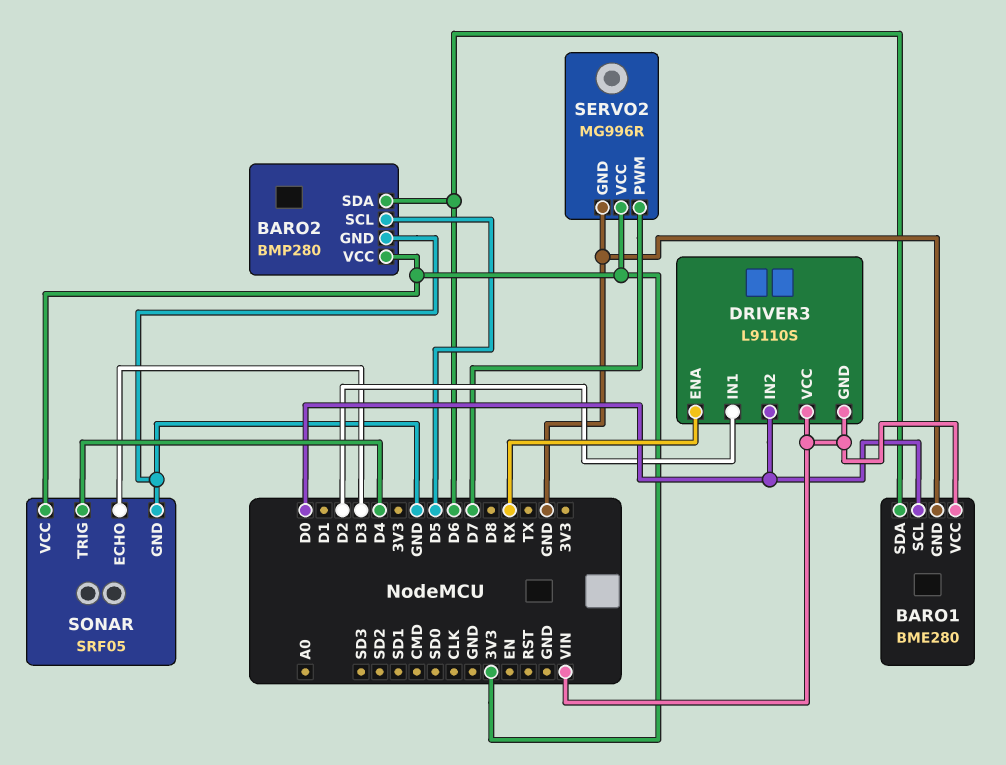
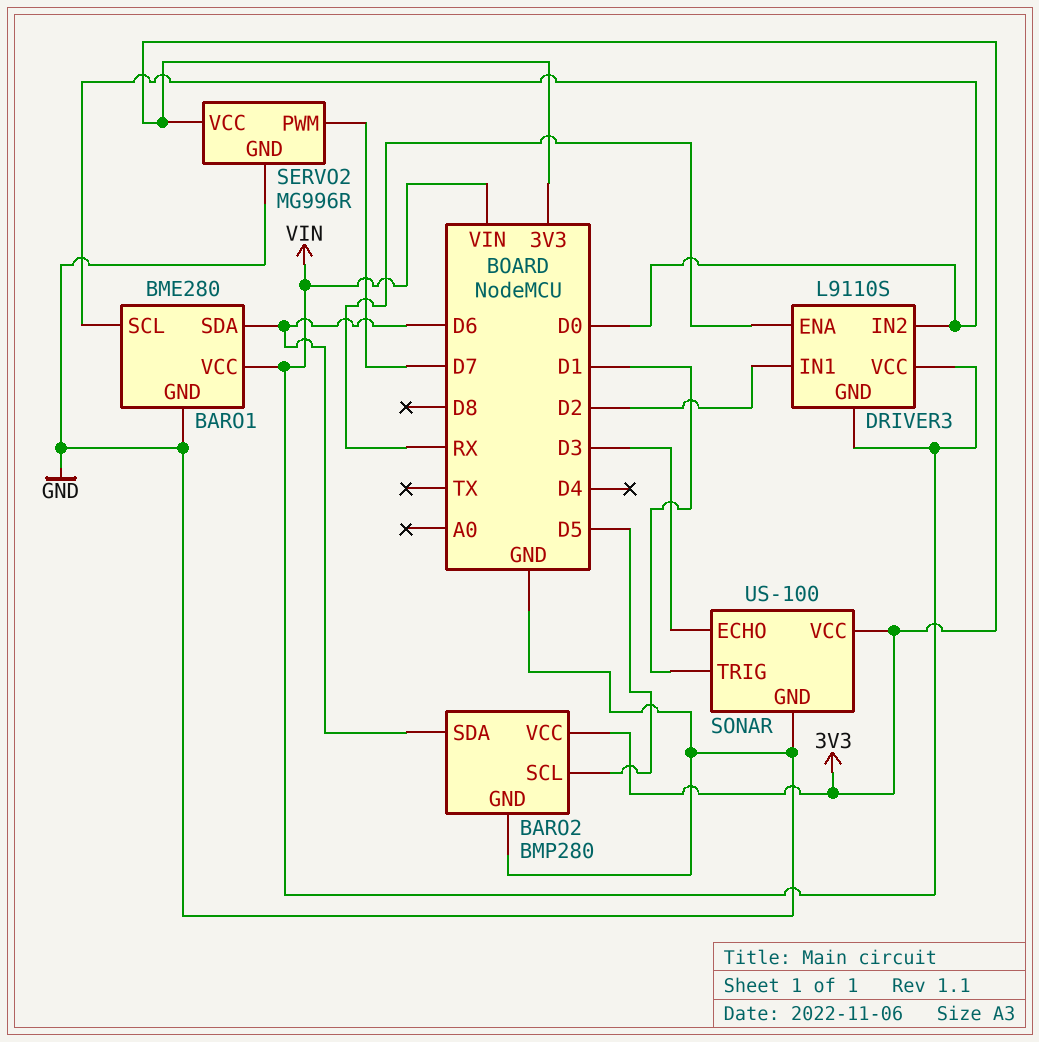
SONAR: SRF05 -> US-100
SONAR pin TRIG: D4 -> D1

